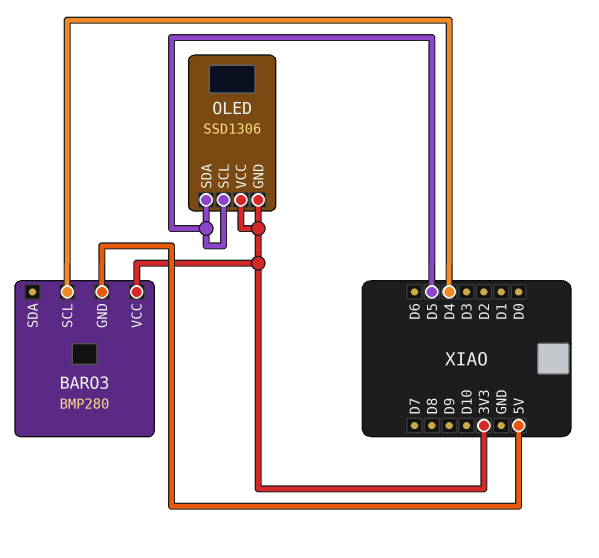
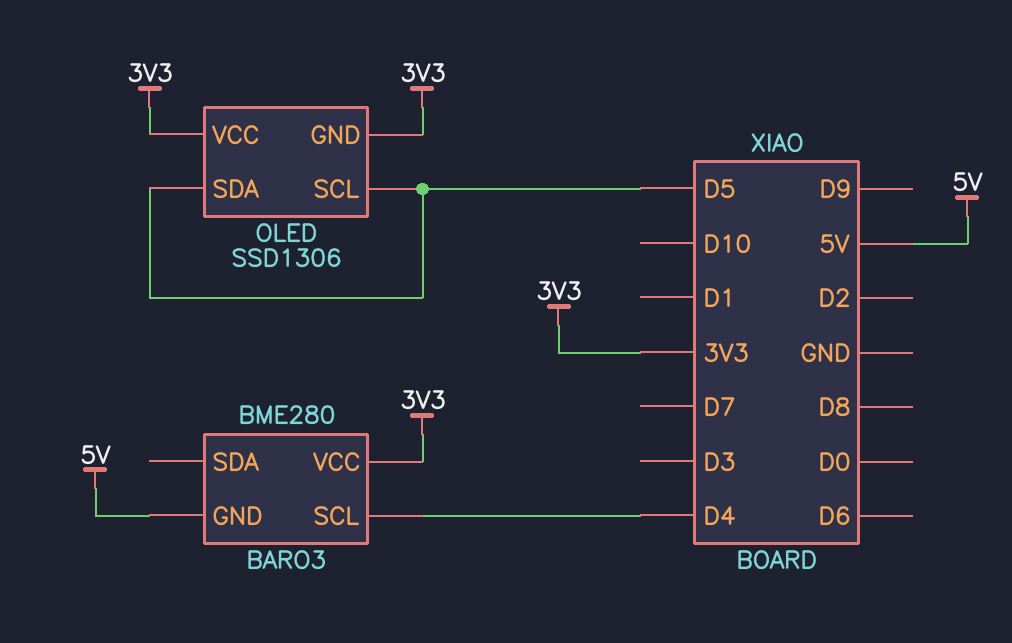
BARO3: BMP280 -> BME280

